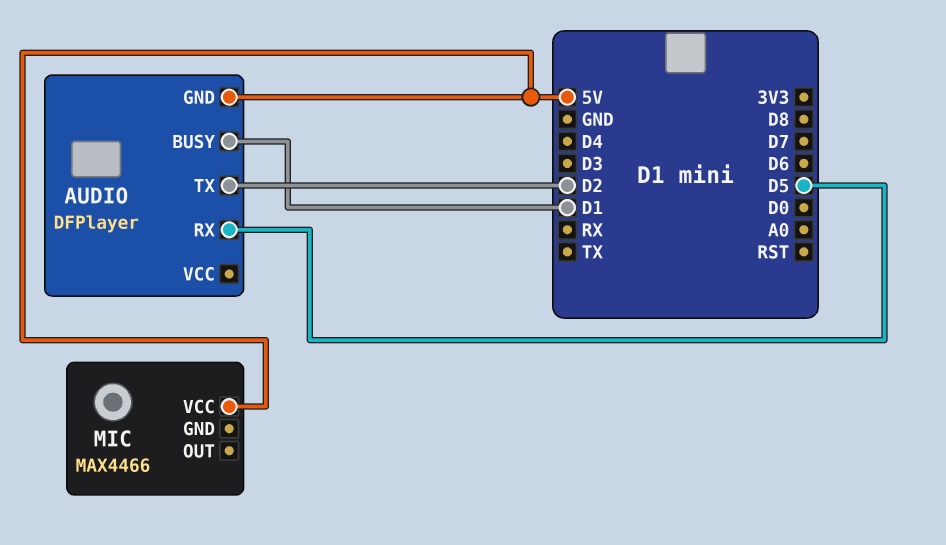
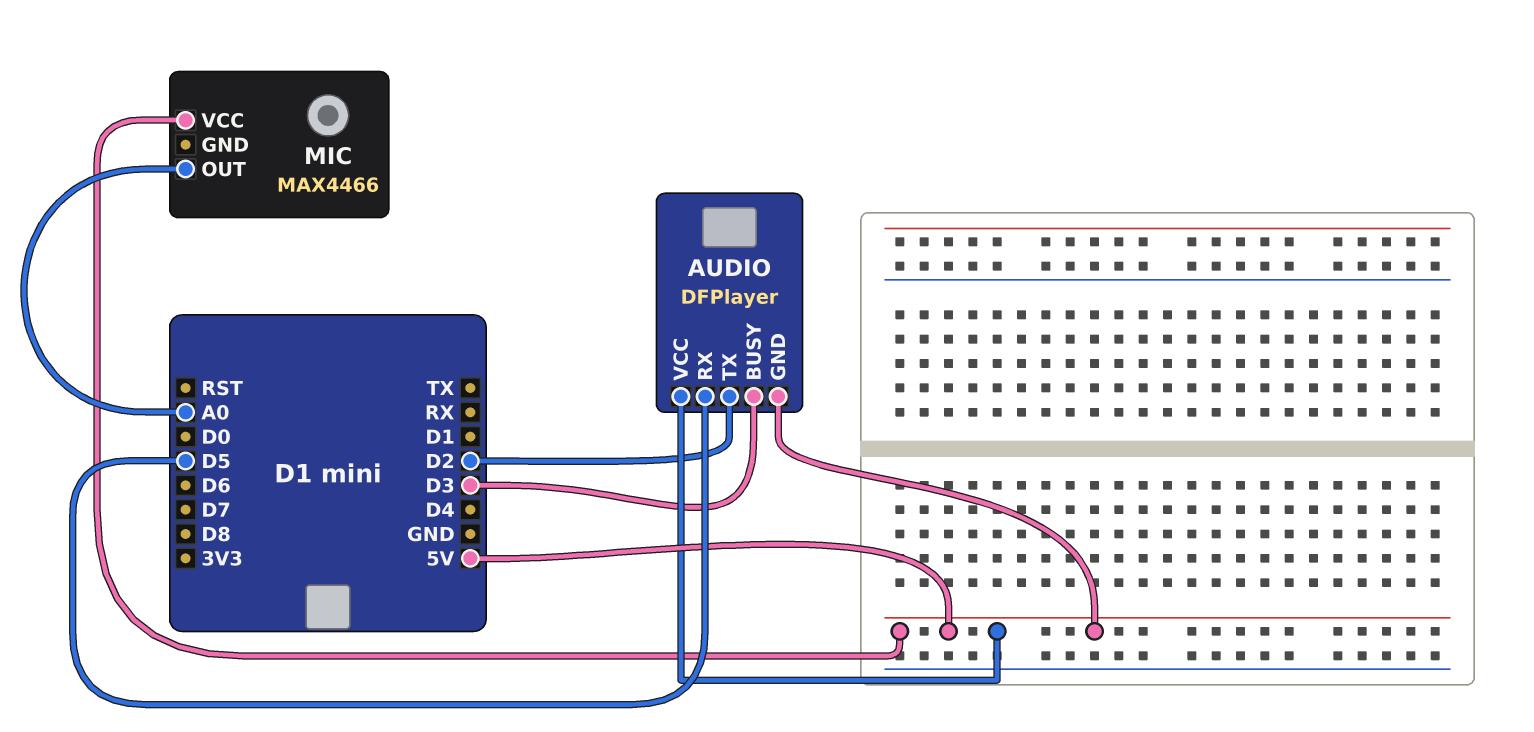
AUDIO pin BUSY: D1 -> D3
AUDIO pin VCC: none -> 5V
MIC pin OUT: none -> A0

